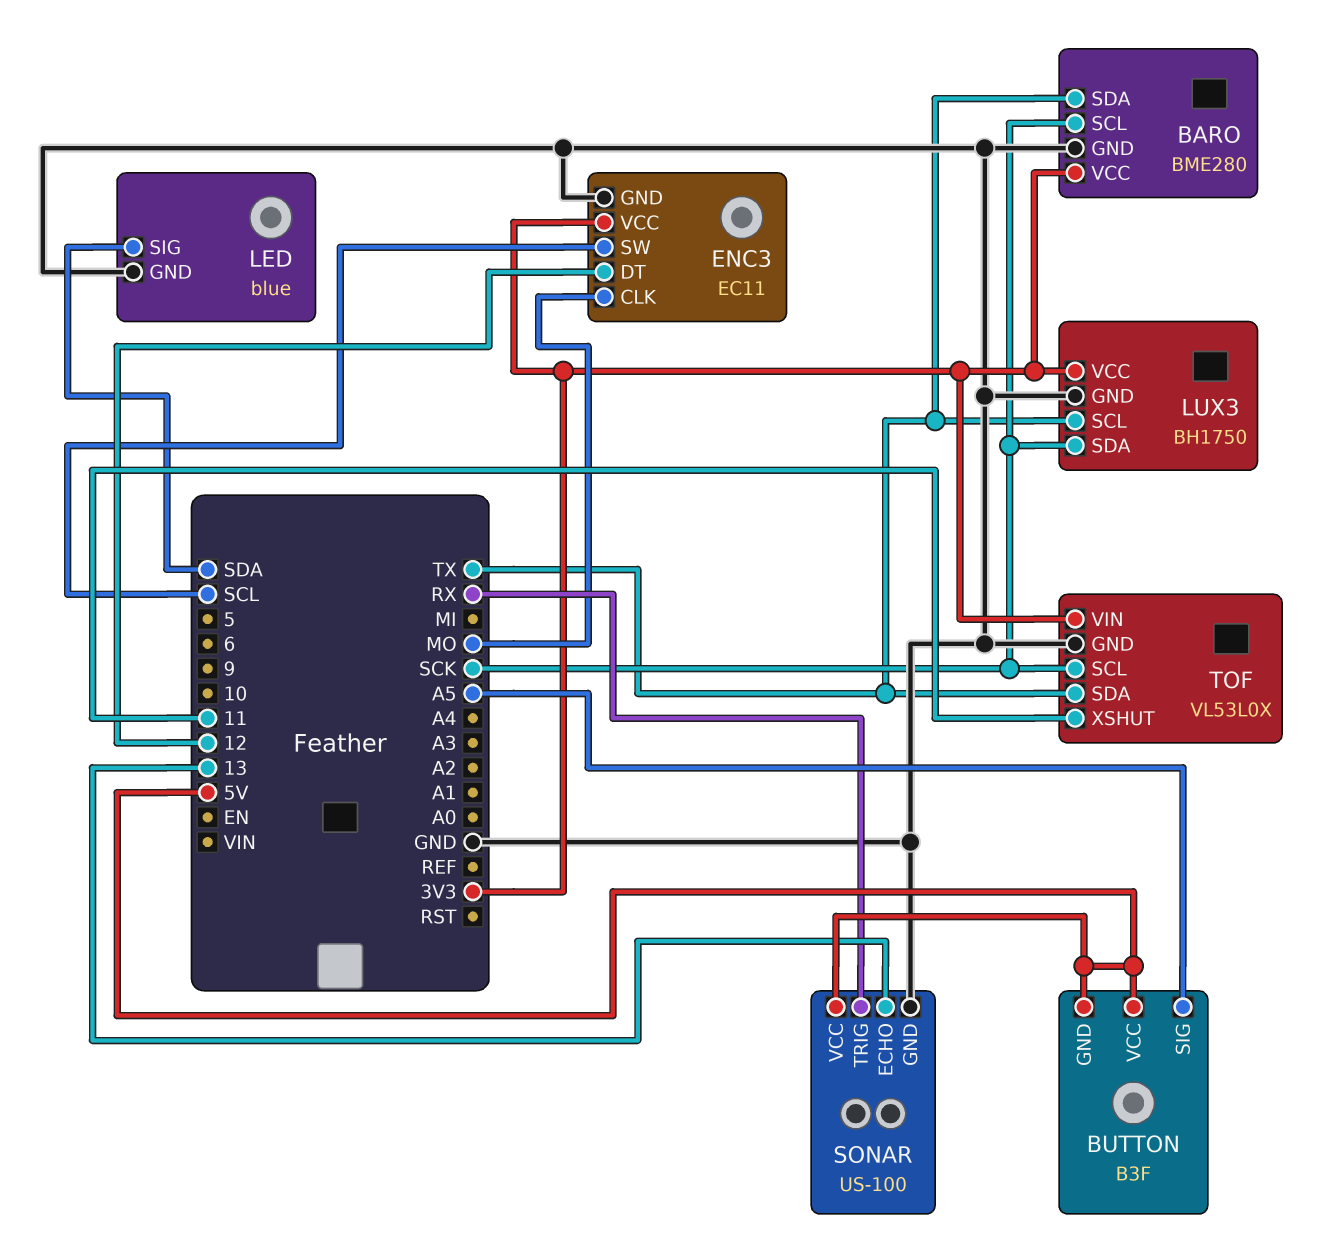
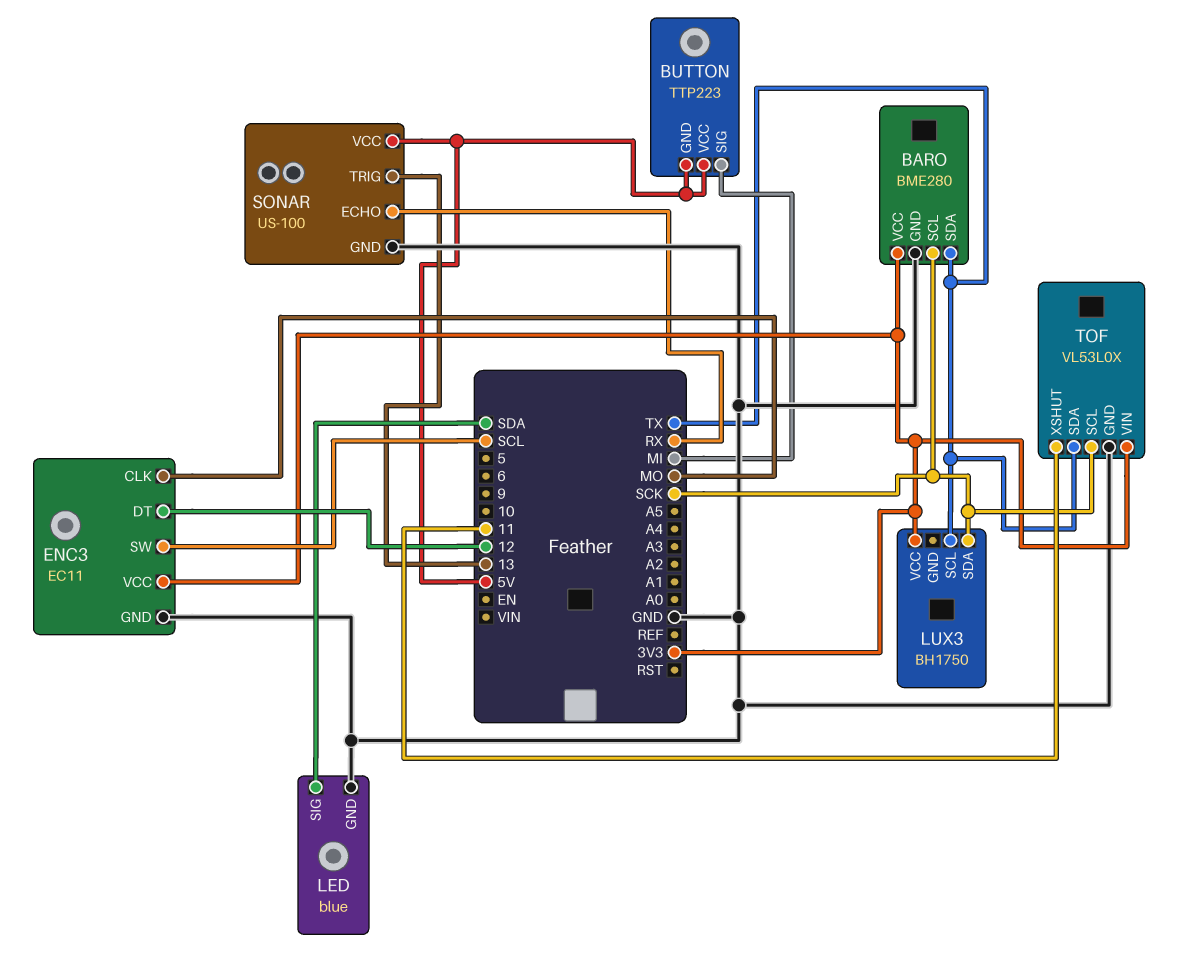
BUTTON: B3F -> TTP223
BUTTON pin SIG: A5 -> MI
LUX3 pin GND: GND -> none
SONAR pin ECHO: 13 -> RX
SONAR pin TRIG: RX -> 13

